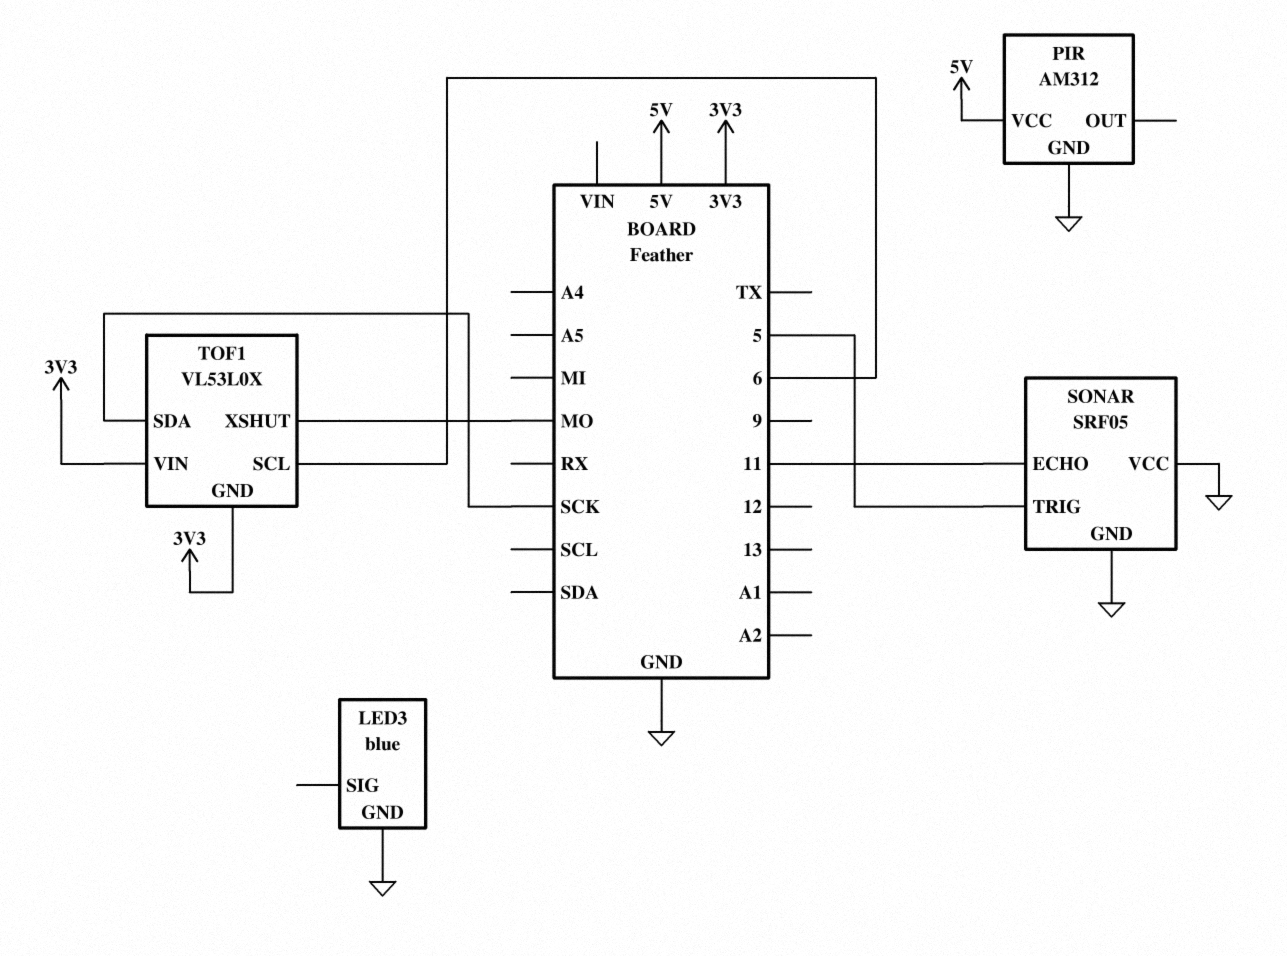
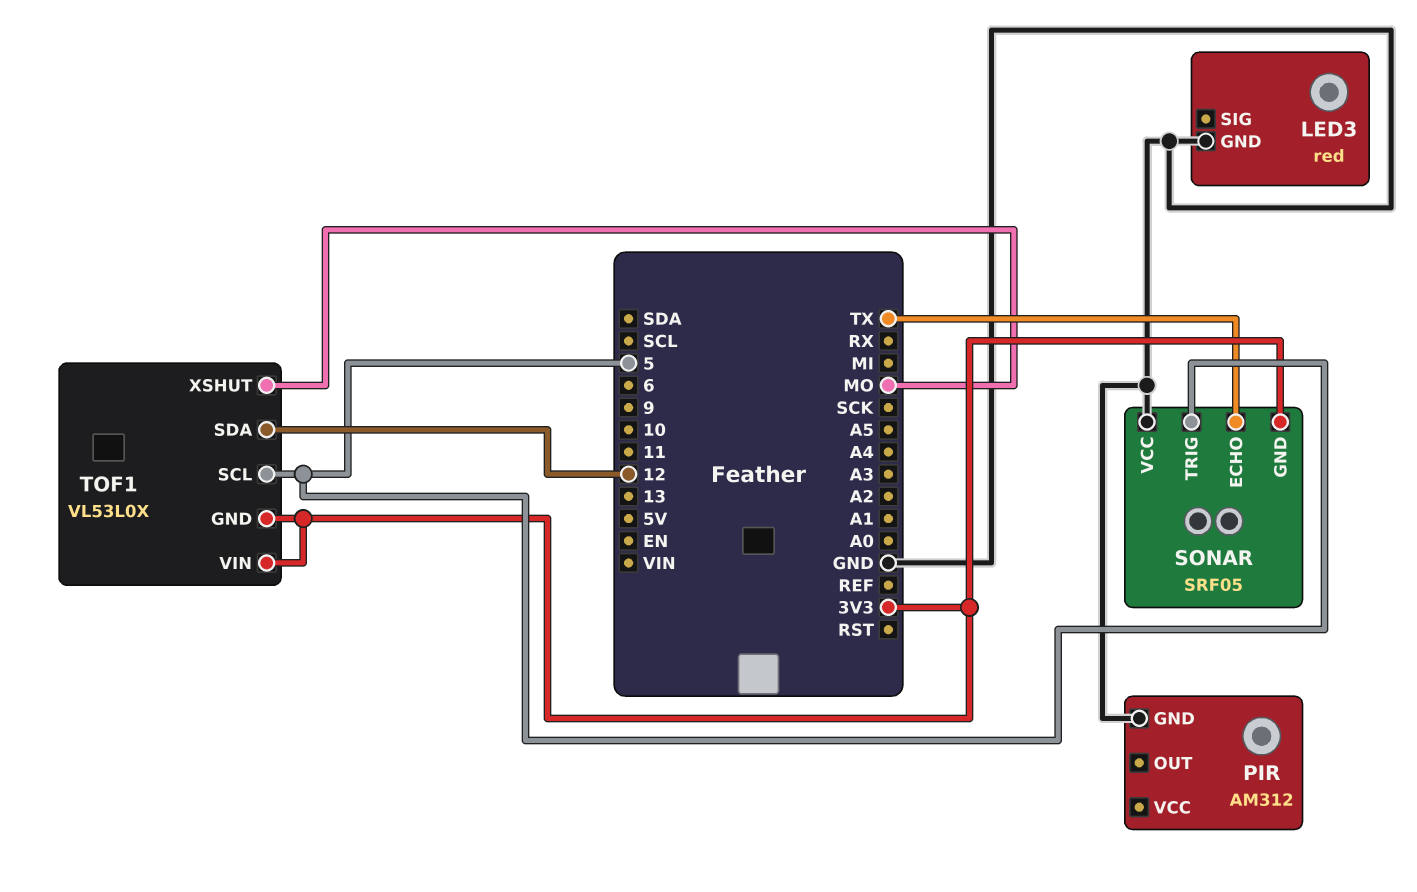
LED3: blue -> red
PIR pin VCC: 5V -> none
SONAR pin ECHO: 11 -> TX
SONAR pin GND: GND -> 3V3
TOF1 pin SCL: 6 -> 5
TOF1 pin SDA: SCK -> 12

